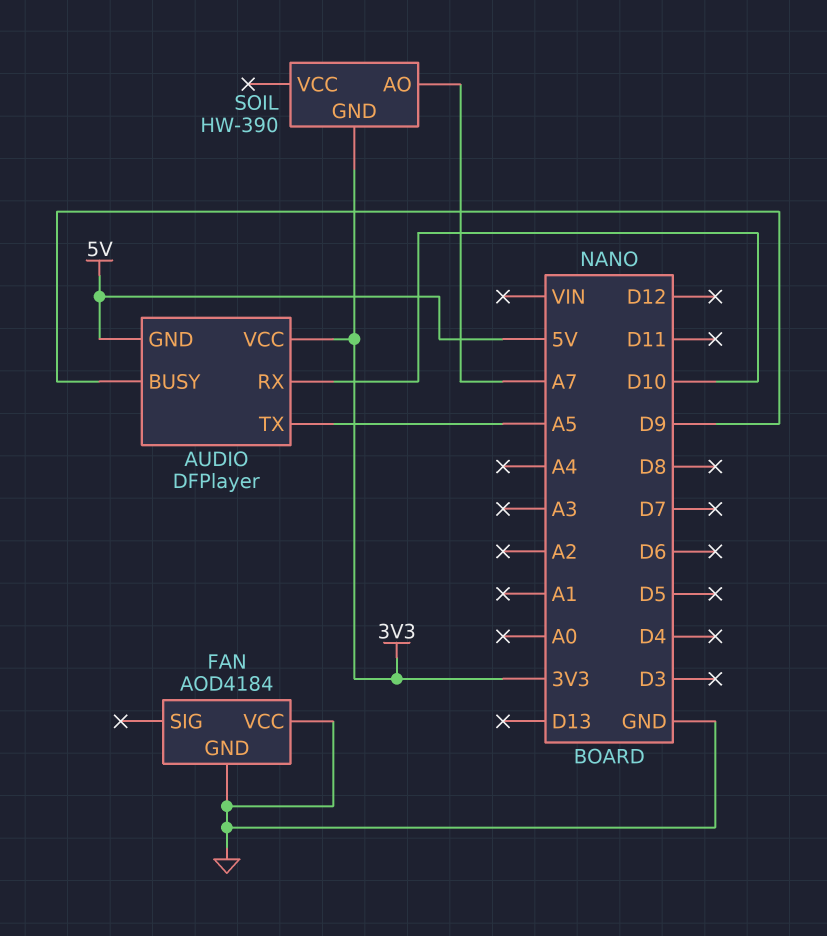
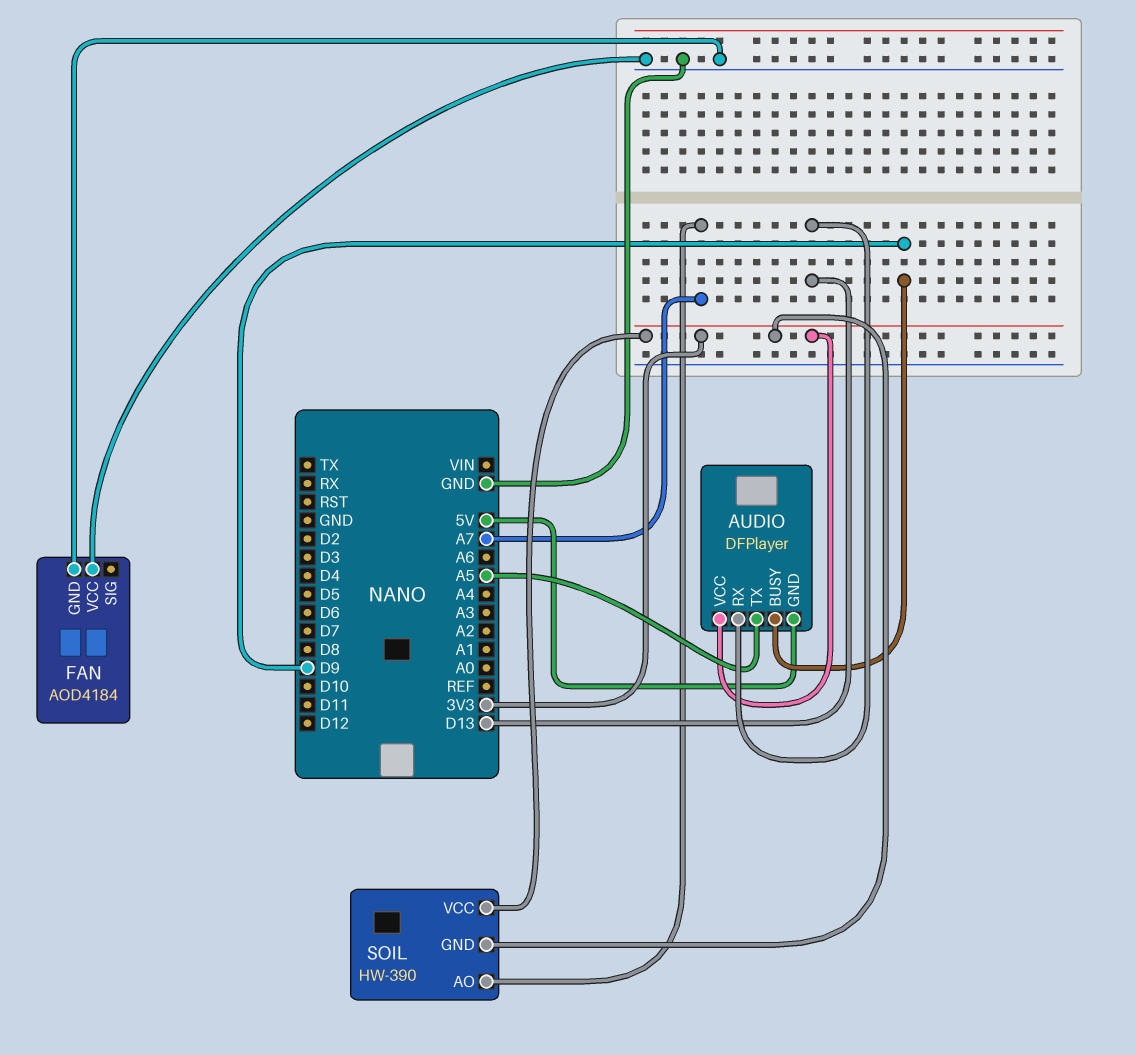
AUDIO pin RX: D10 -> D13
SOIL pin VCC: none -> 3V3

